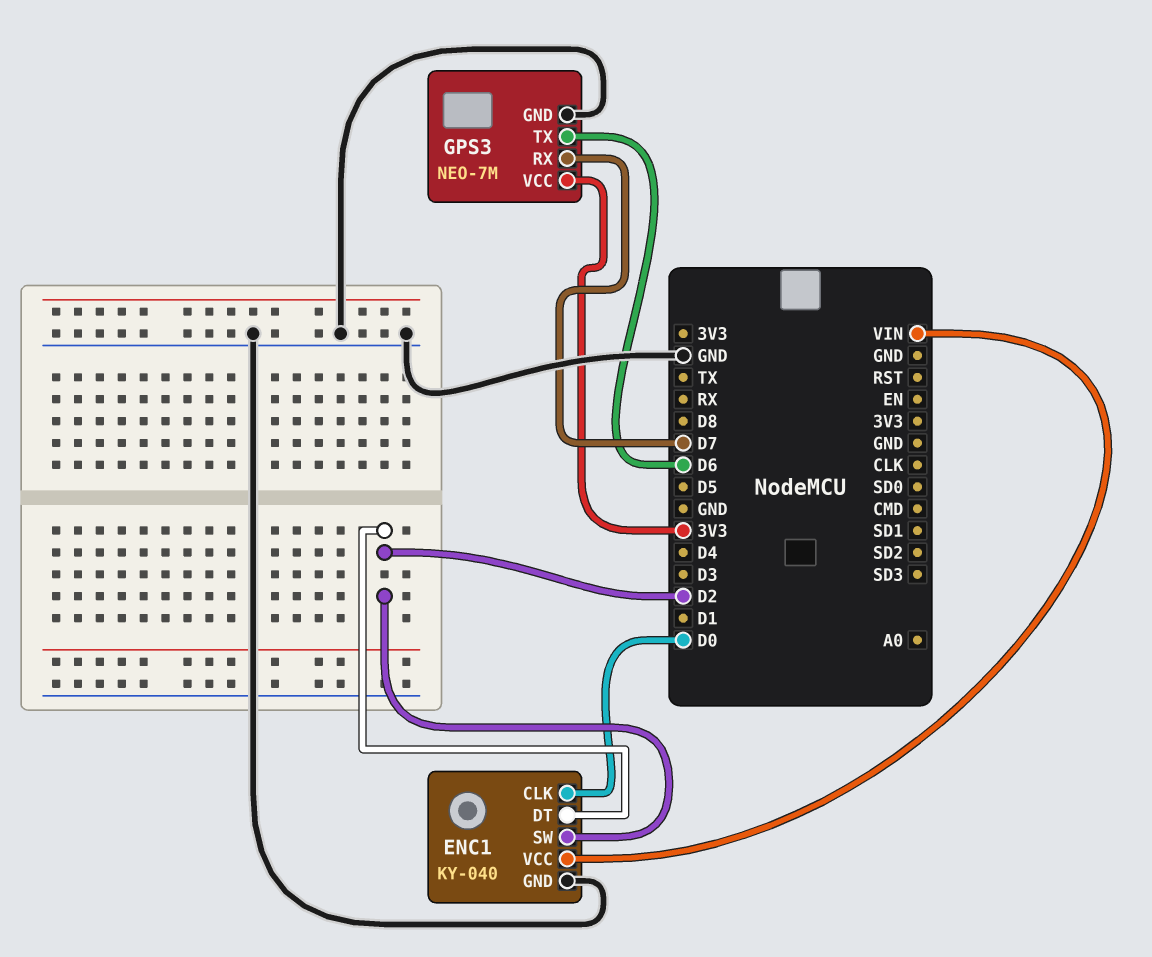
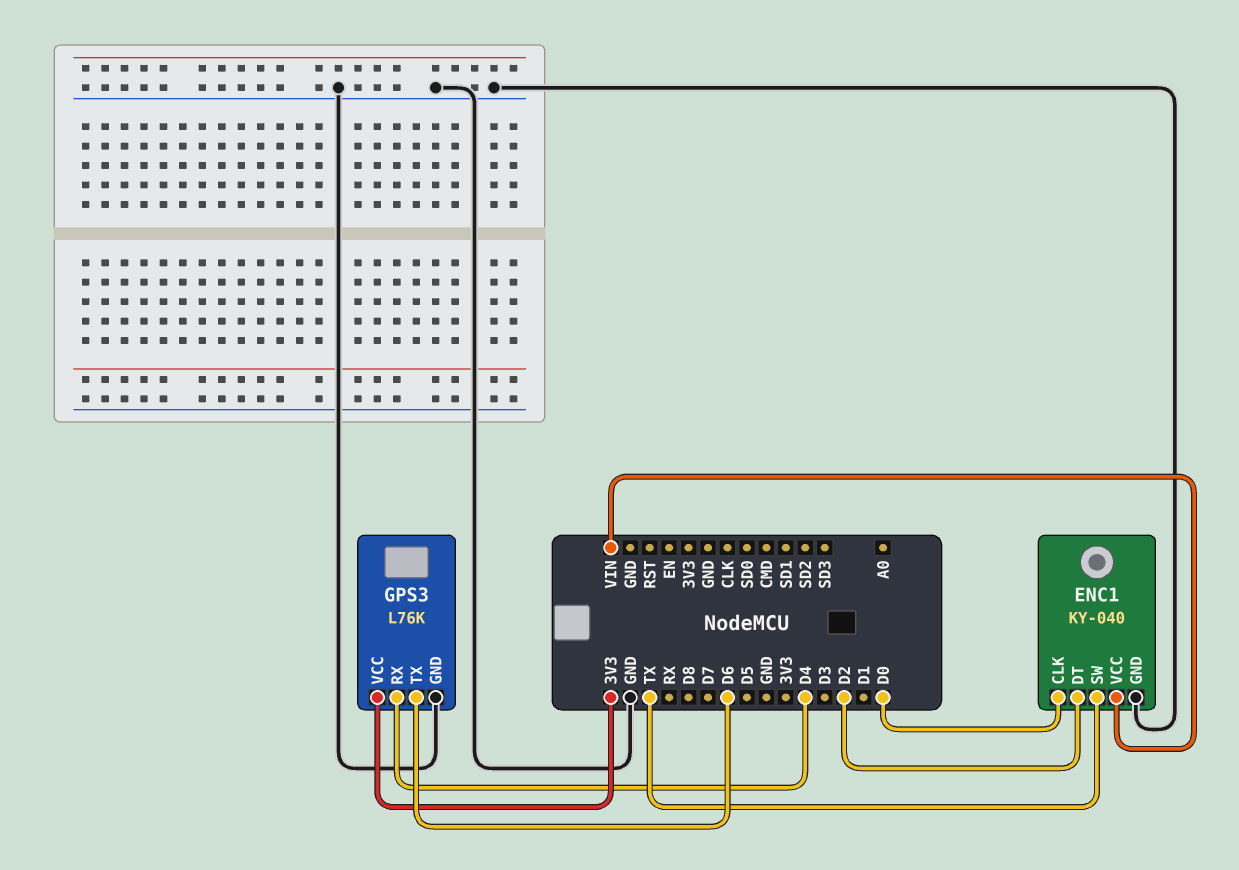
ENC1 pin SW: D2 -> TX
GPS3: NEO-7M -> L76K
GPS3 pin RX: D7 -> D4

